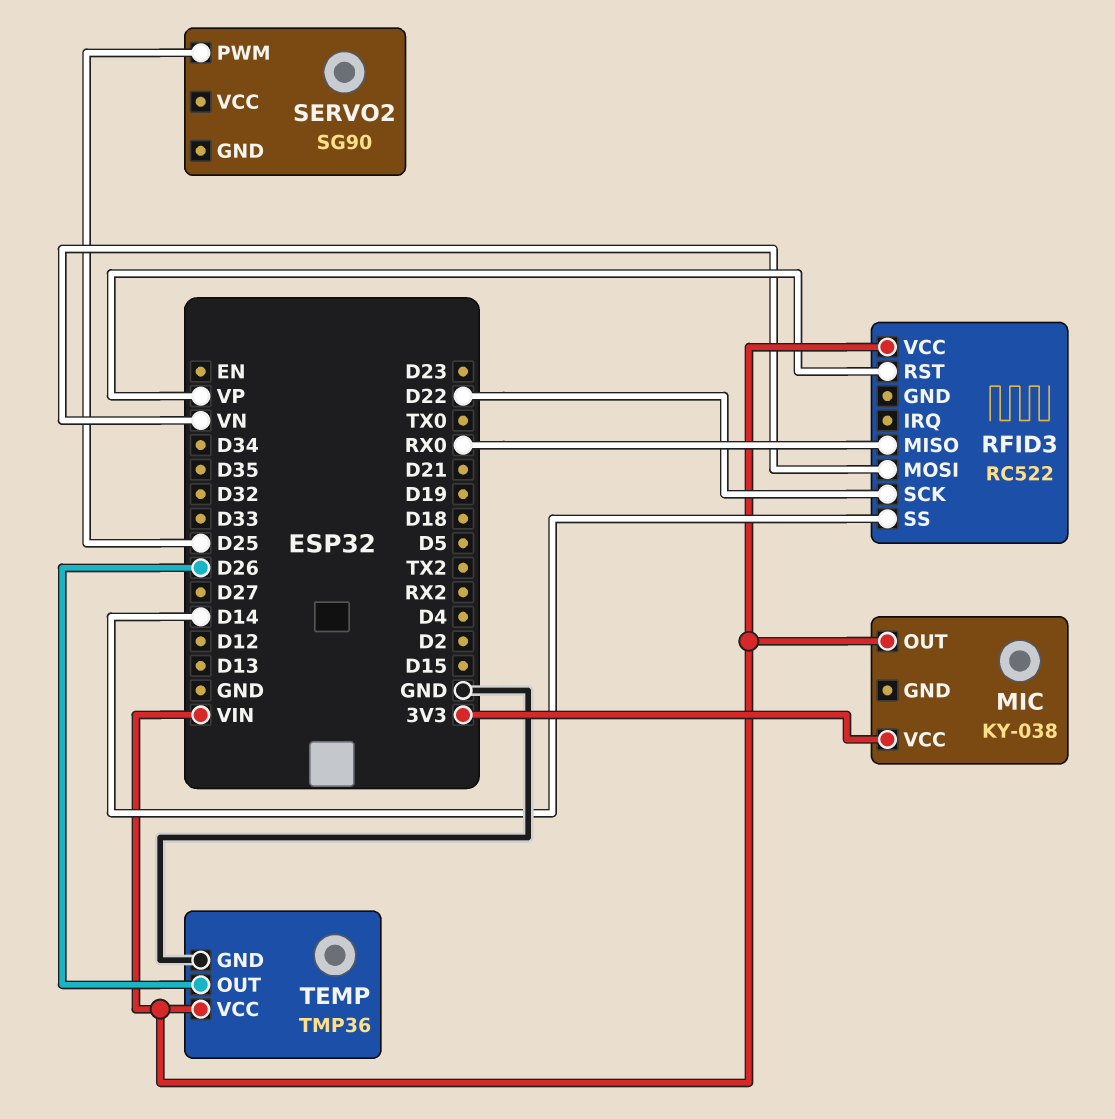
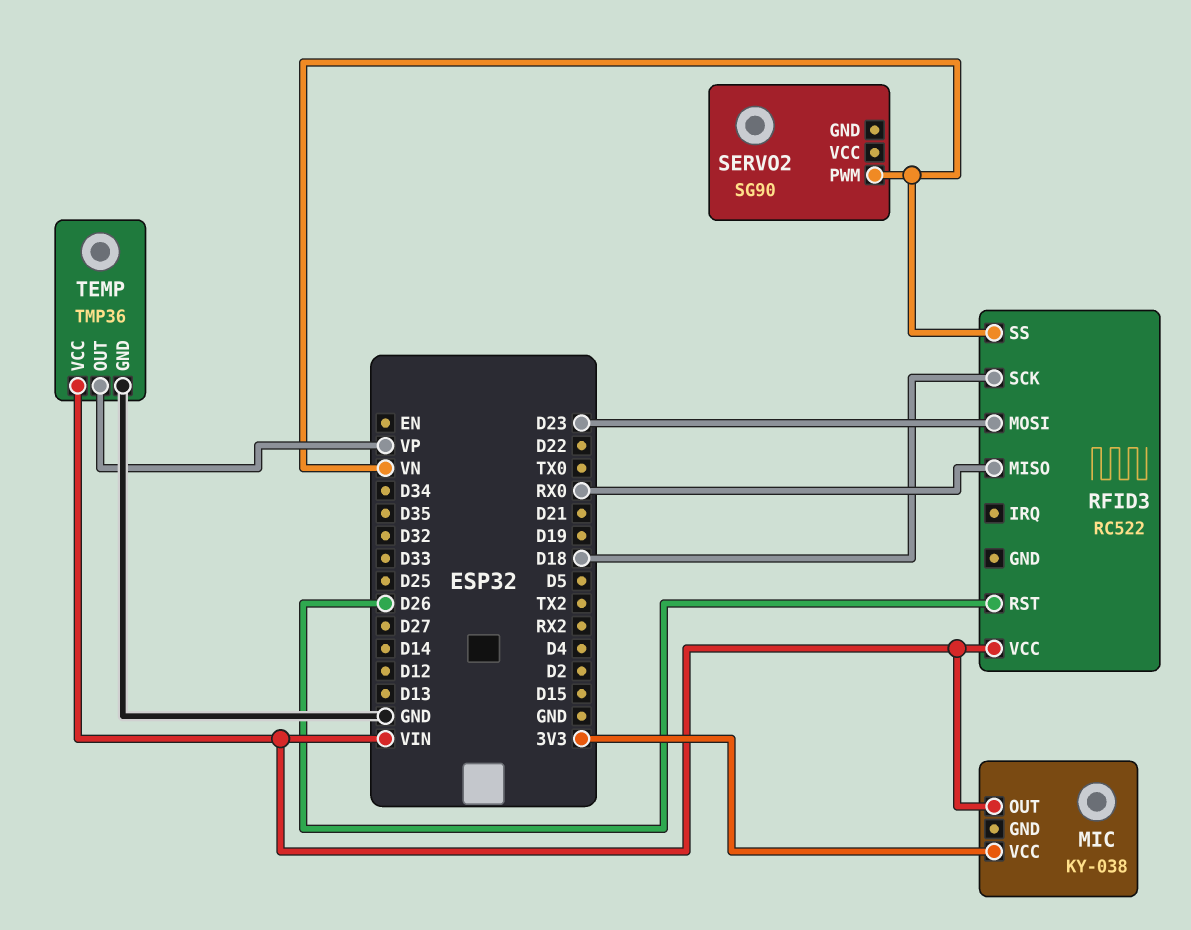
RFID3 pin MOSI: VN -> D23
RFID3 pin RST: VP -> D26
RFID3 pin SCK: D22 -> D18
RFID3 pin SS: D14 -> VN
SERVO2 pin PWM: D25 -> VN
TEMP pin OUT: D26 -> VP

